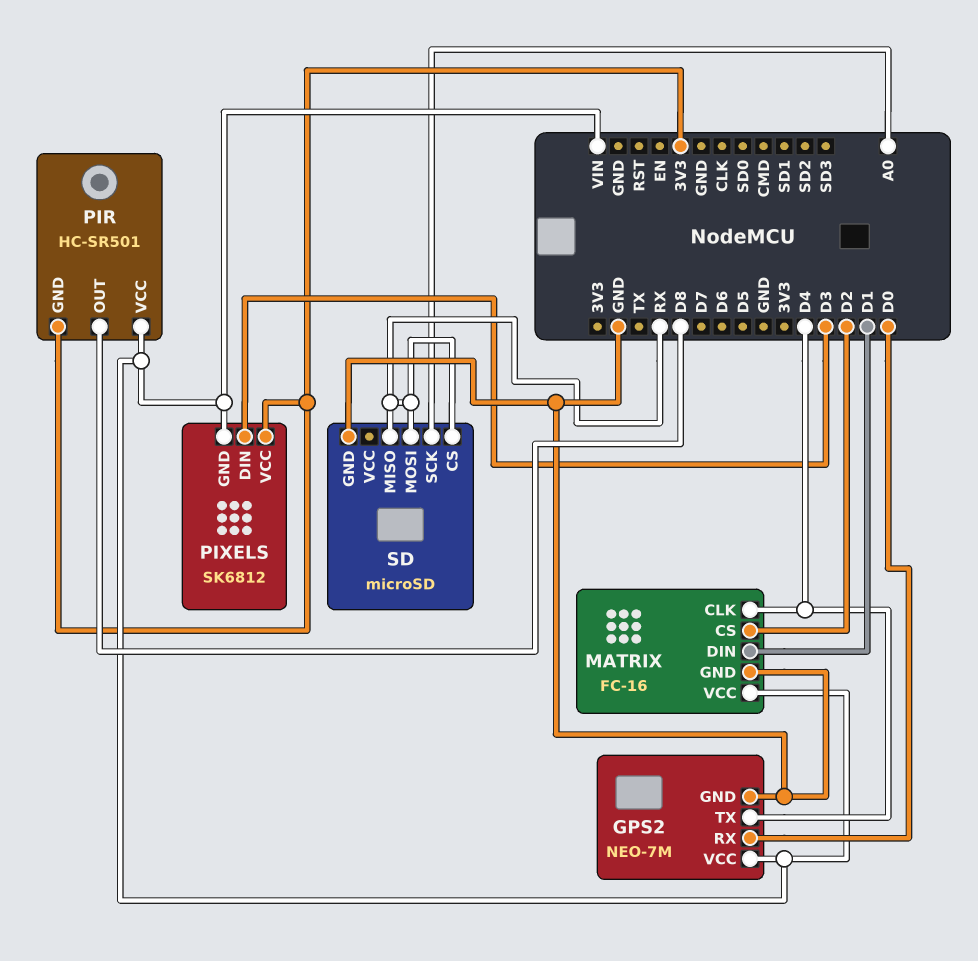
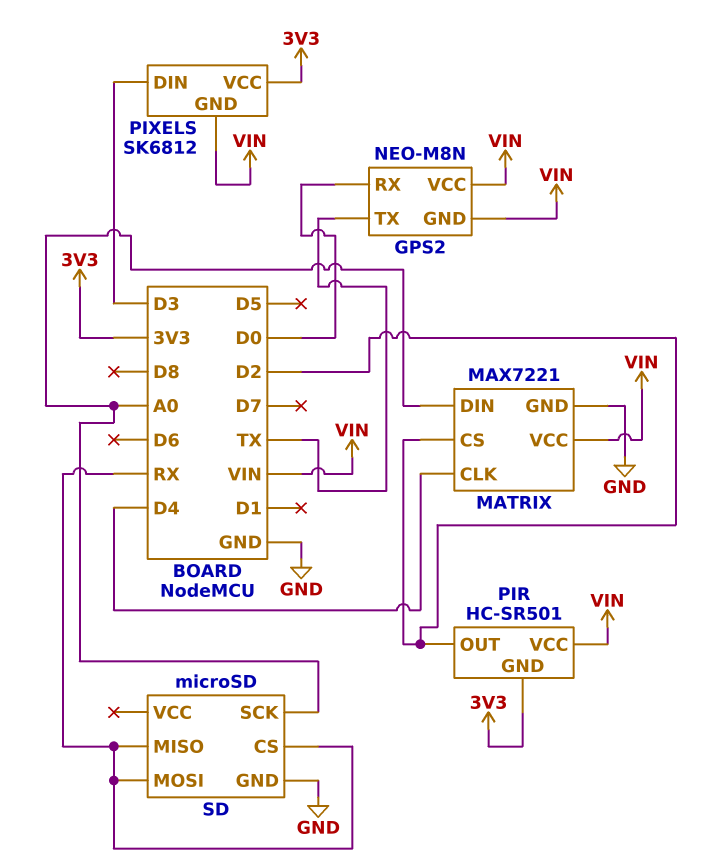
GPS2: NEO-7M -> NEO-M8N
GPS2 pin GND: GND -> VIN
GPS2 pin TX: D4 -> TX
MATRIX: FC-16 -> MAX7221
MATRIX pin DIN: D1 -> A0
PIR pin OUT: D8 -> D2

